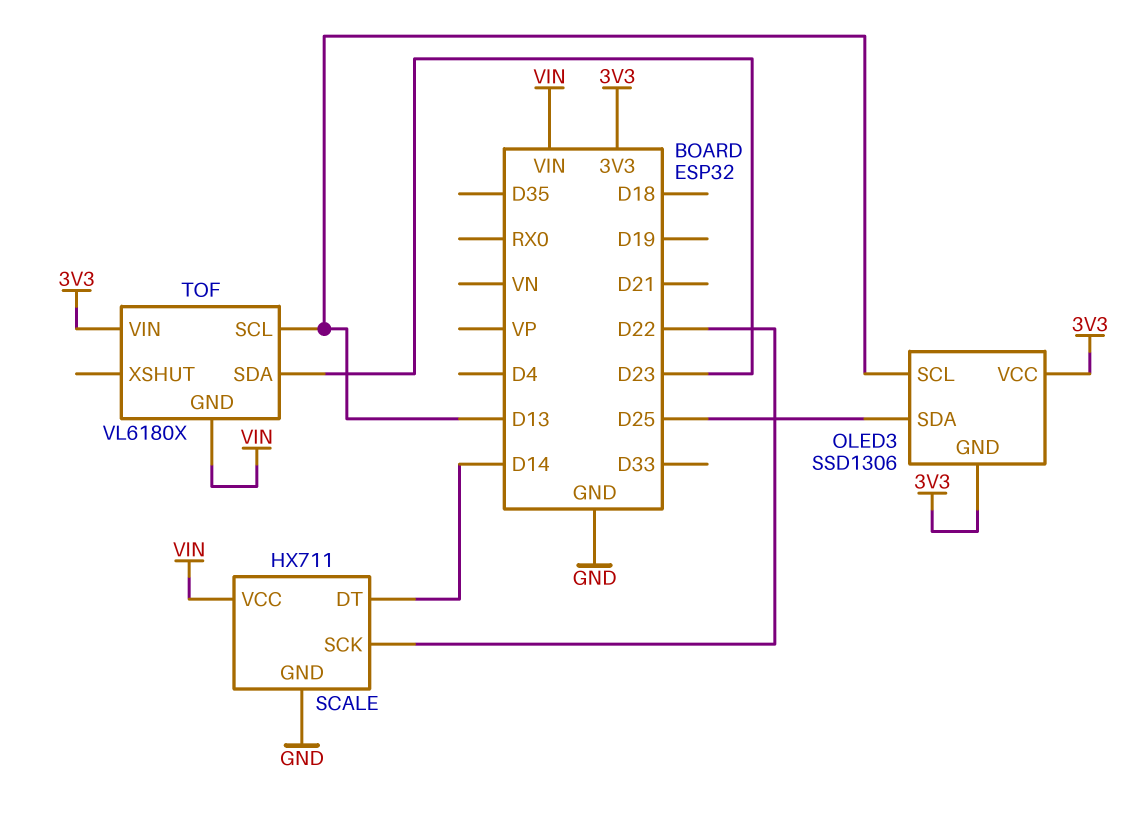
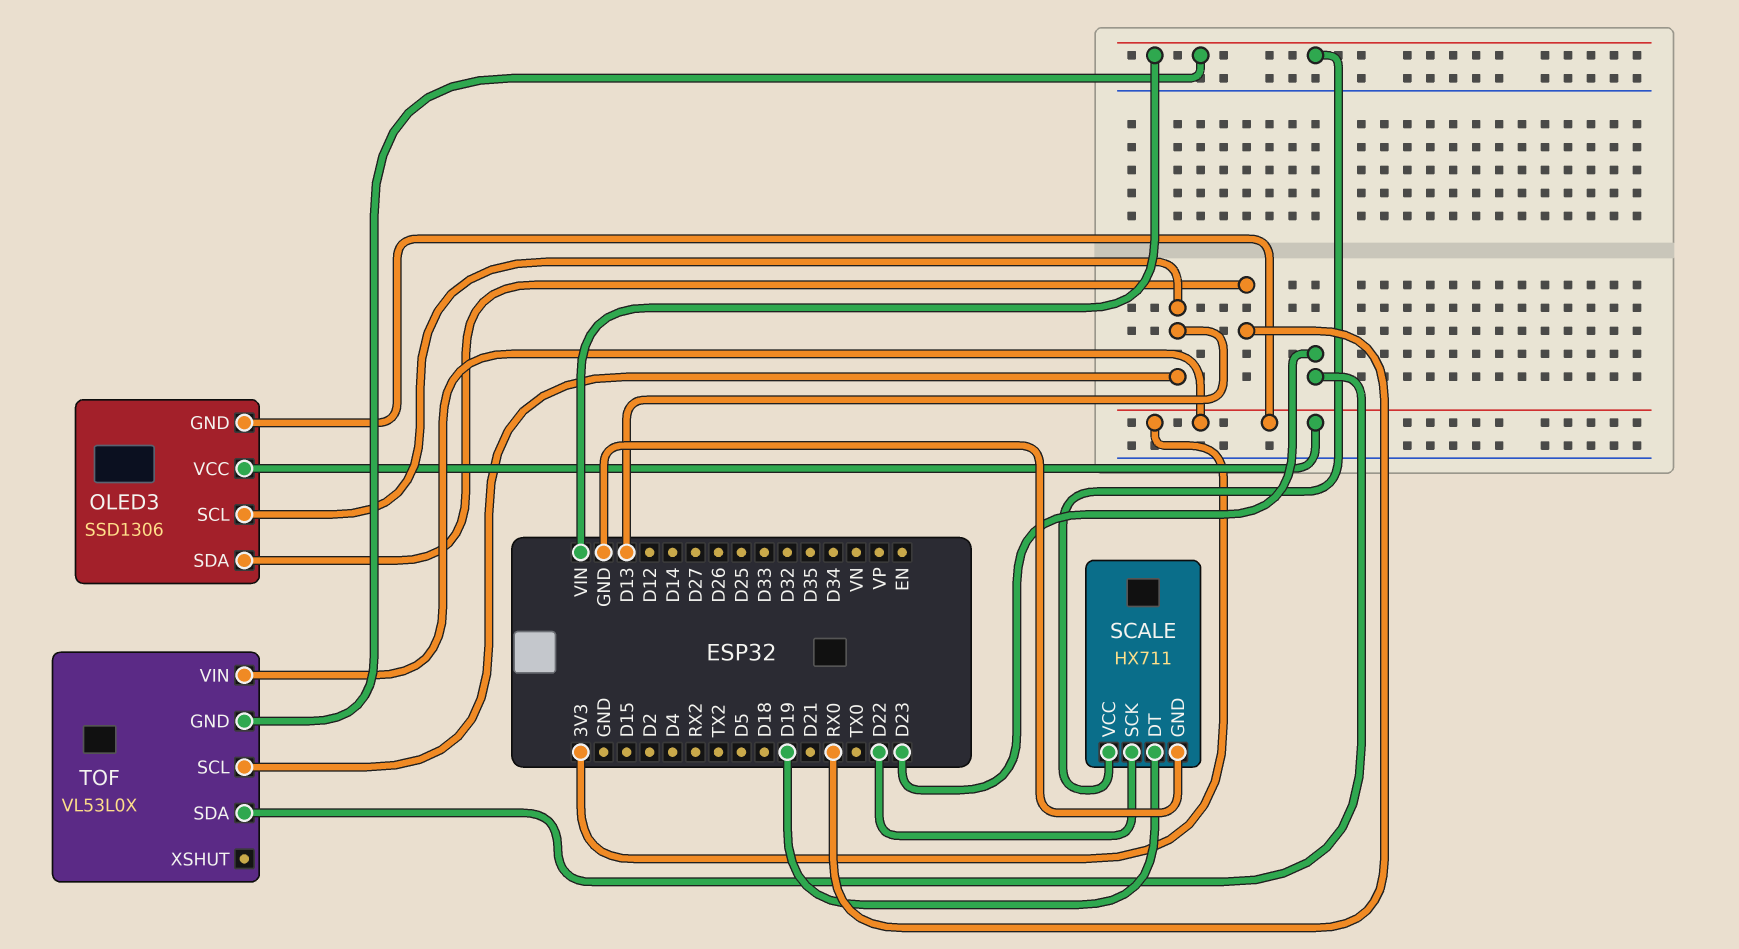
OLED3 pin SDA: D25 -> RX0
SCALE pin DT: D14 -> D19
TOF: VL6180X -> VL53L0X

